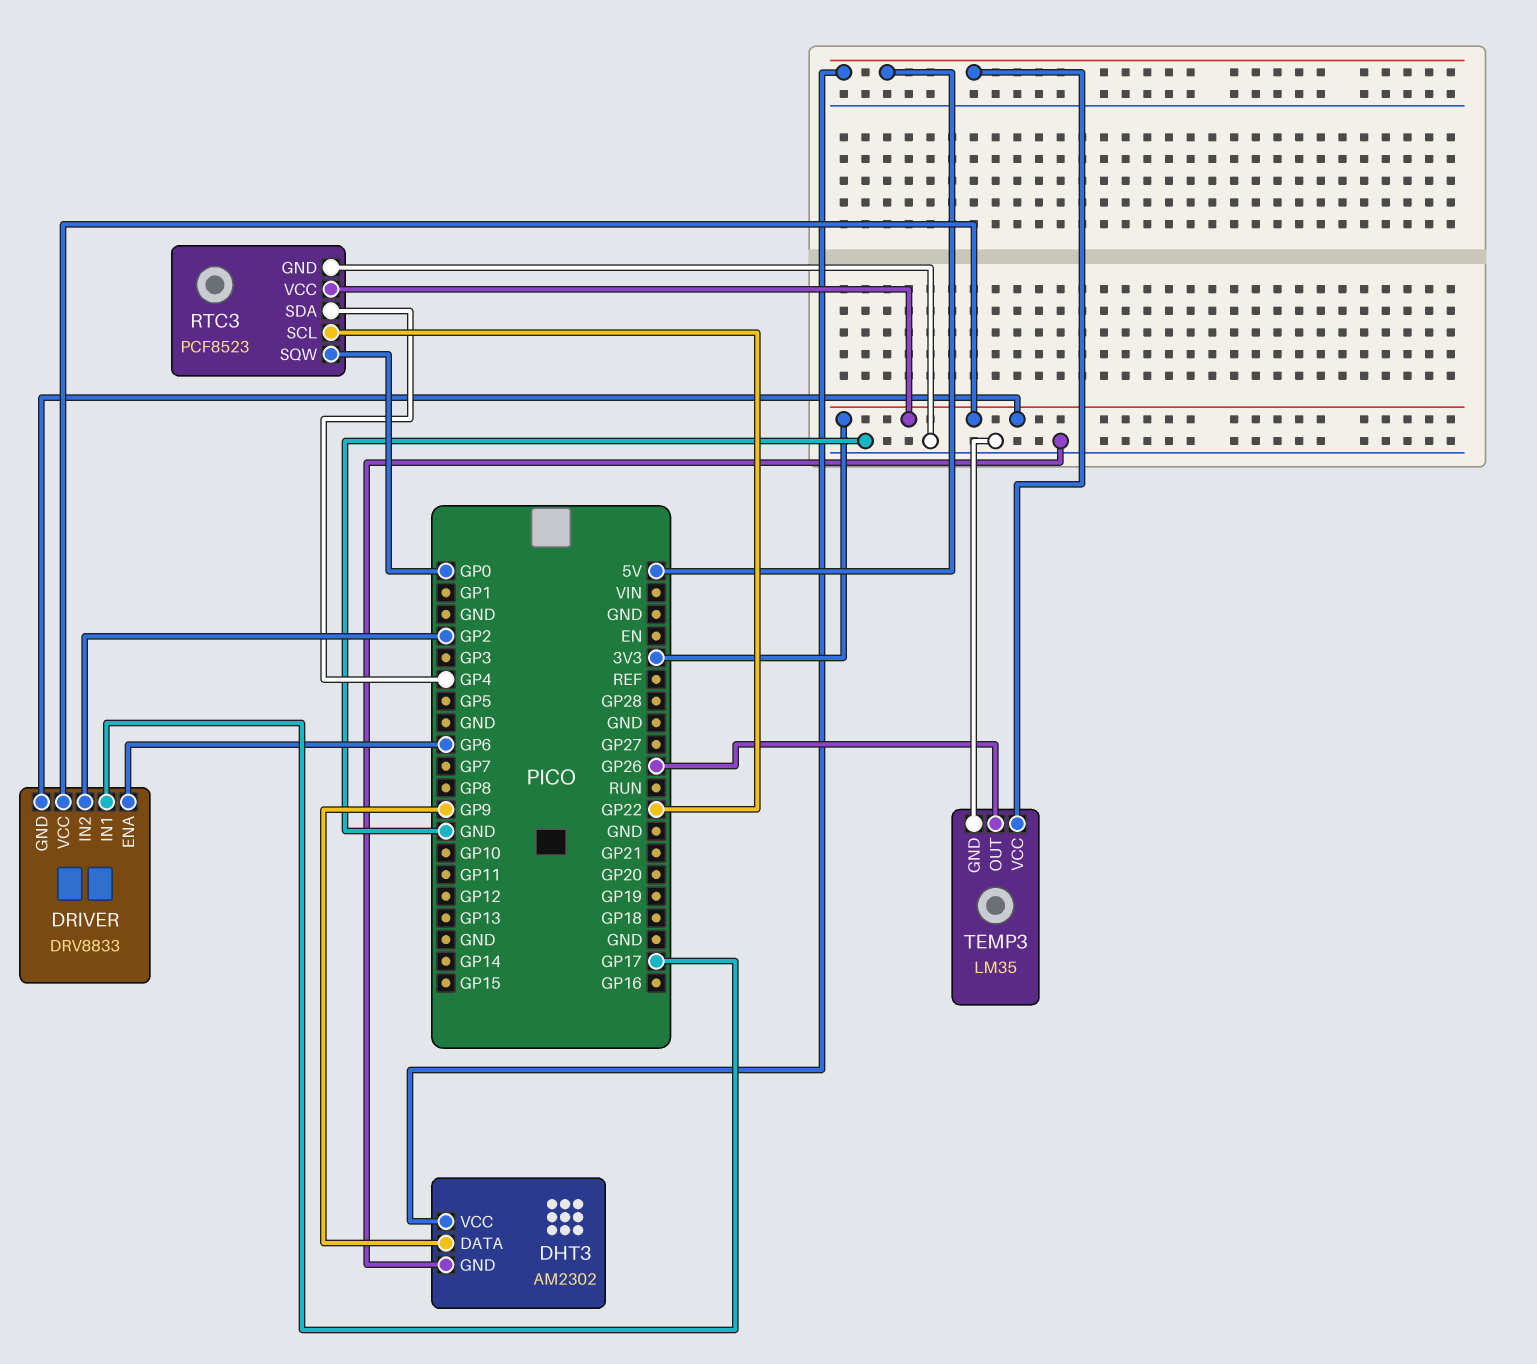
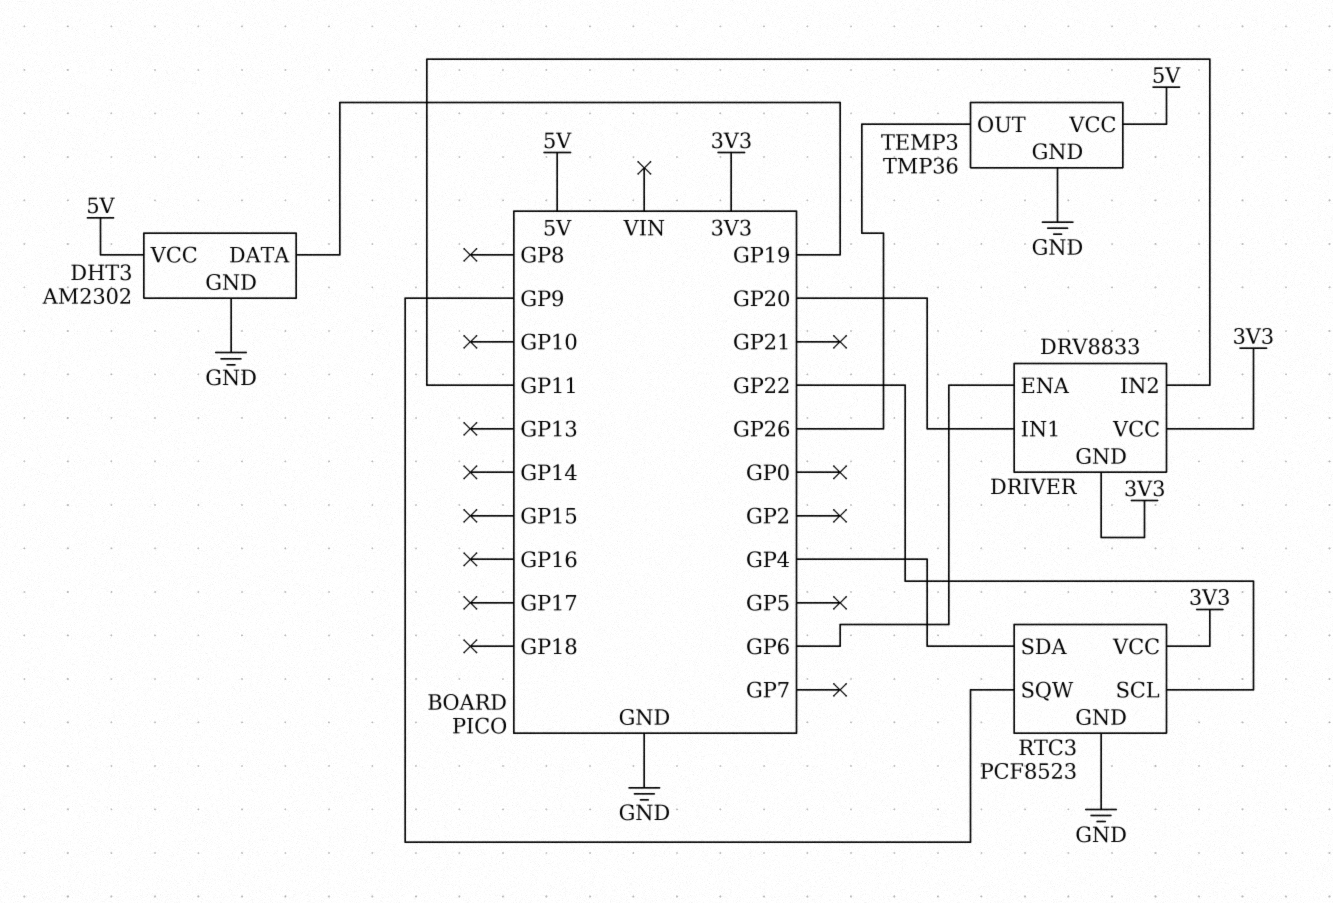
DHT3 pin DATA: GP9 -> GP19
DRIVER pin IN1: GP17 -> GP20
DRIVER pin IN2: GP2 -> GP11
RTC3 pin SQW: GP0 -> GP9
TEMP3: LM35 -> TMP36

